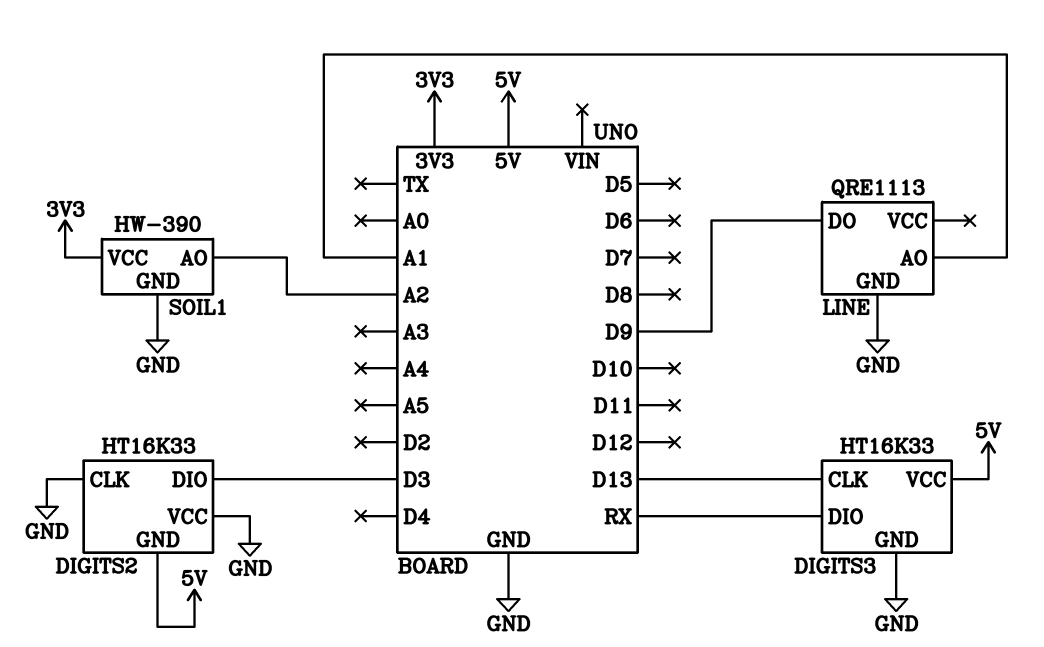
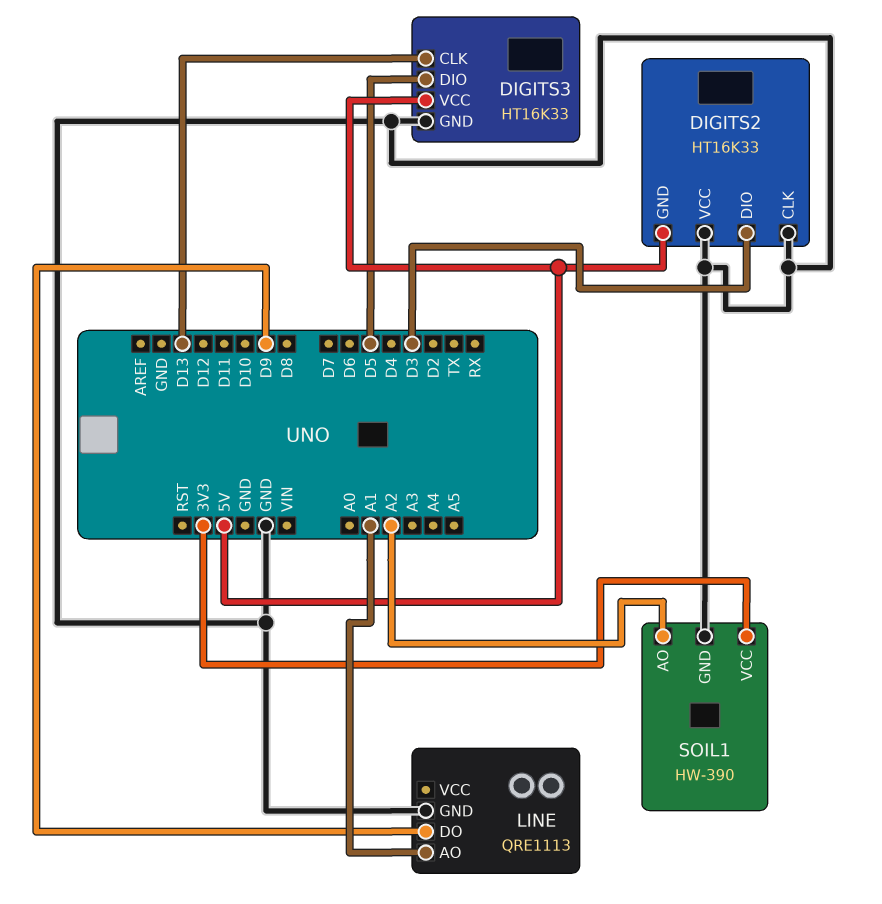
DIGITS3 pin DIO: RX -> D5

